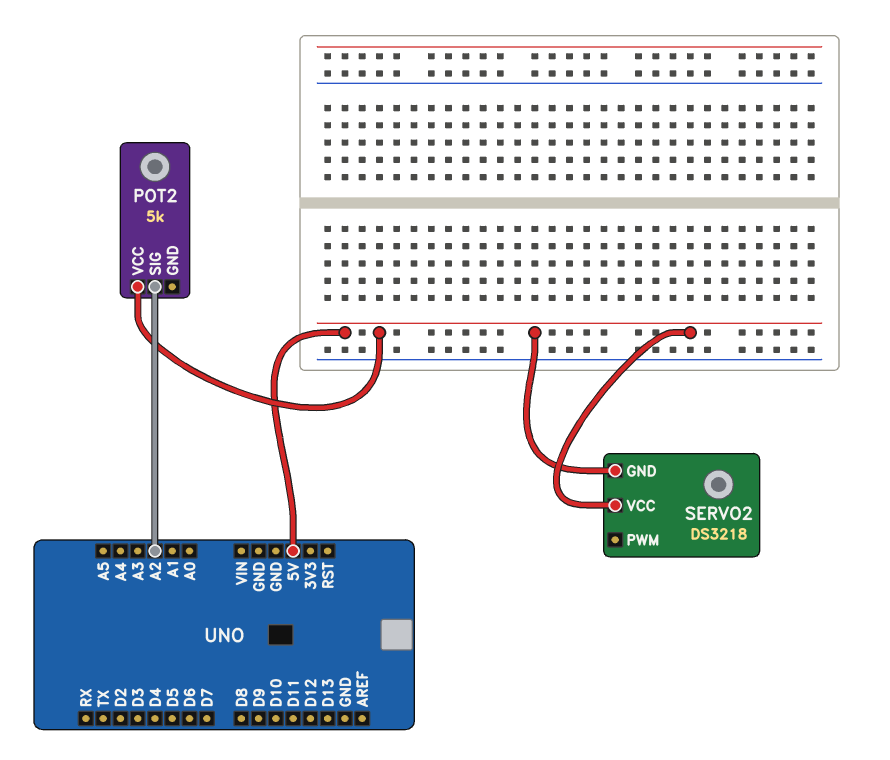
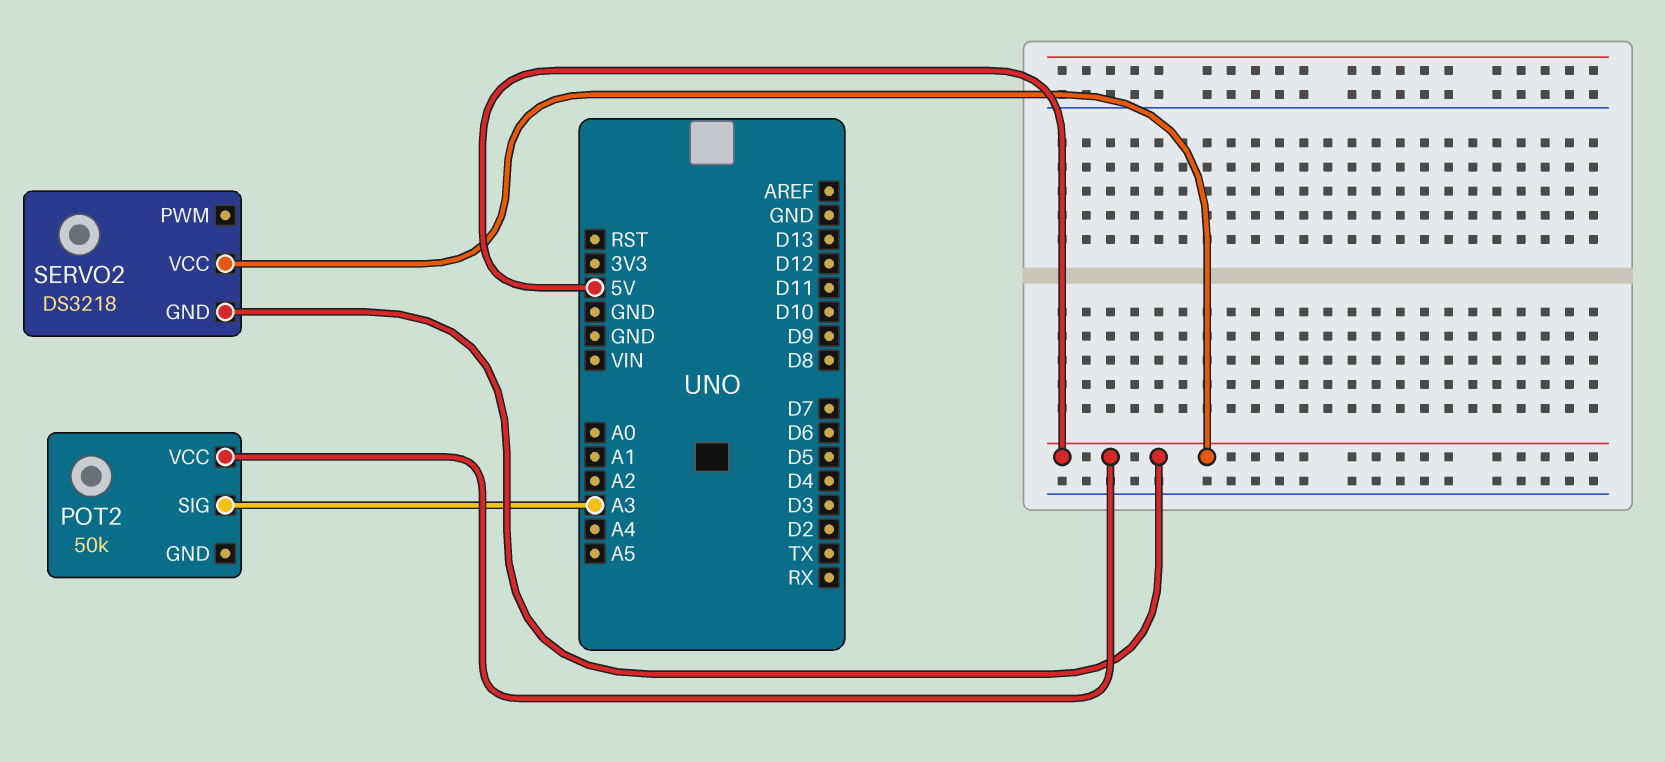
POT2: 5k -> 50k
POT2 pin SIG: A2 -> A3

